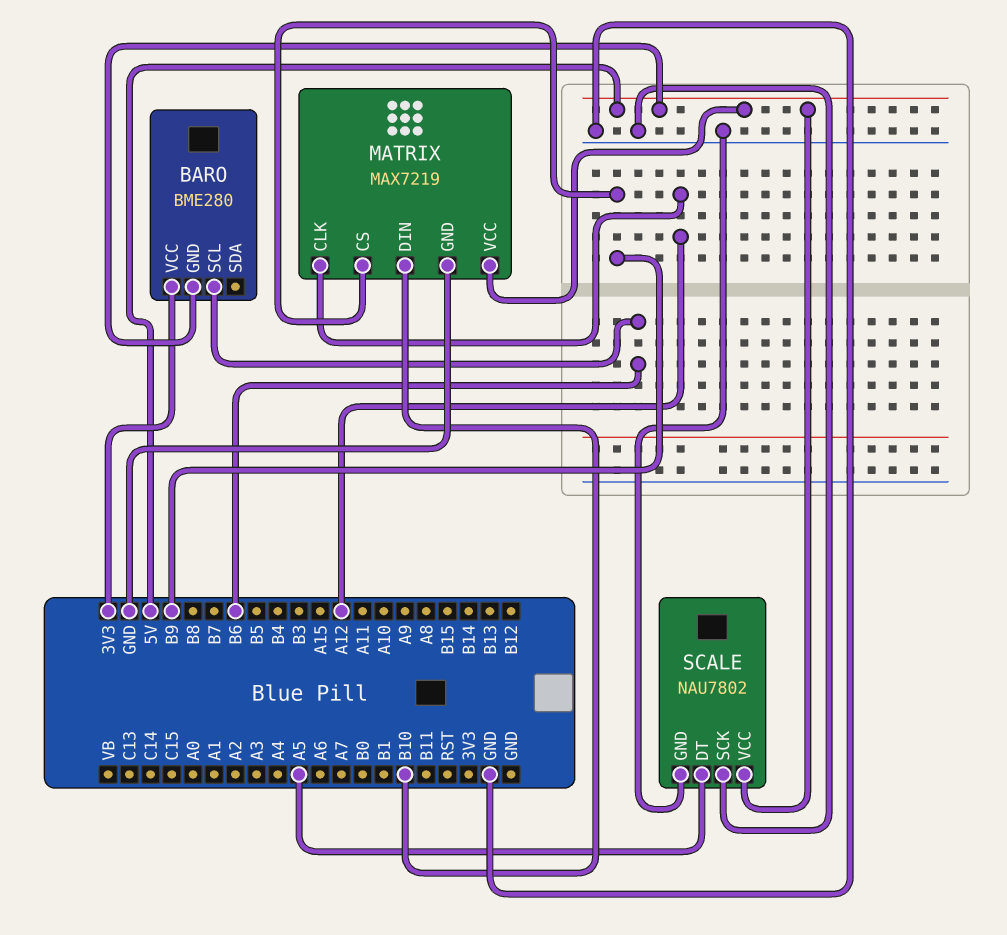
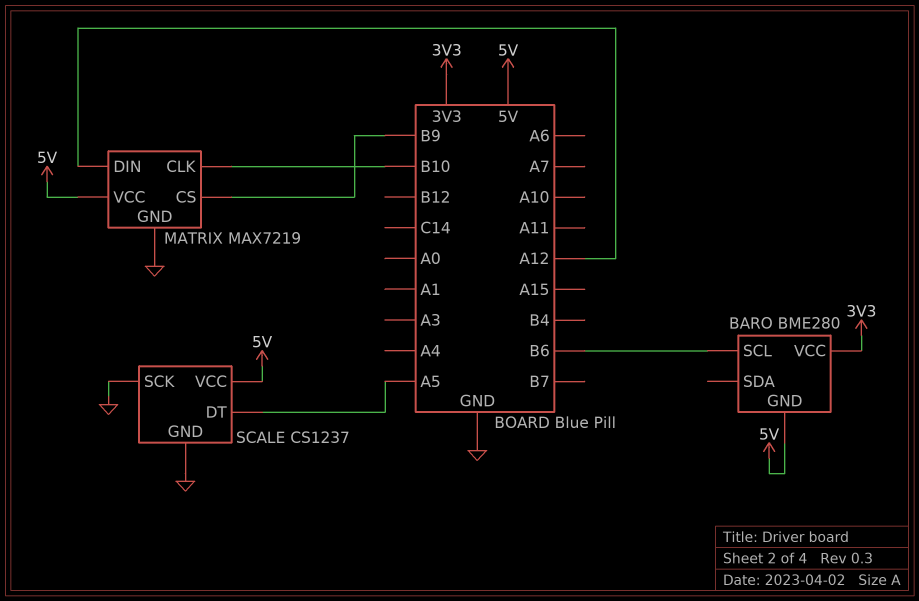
MATRIX pin CLK: A12 -> B10
MATRIX pin DIN: B10 -> A12
SCALE: NAU7802 -> CS1237

